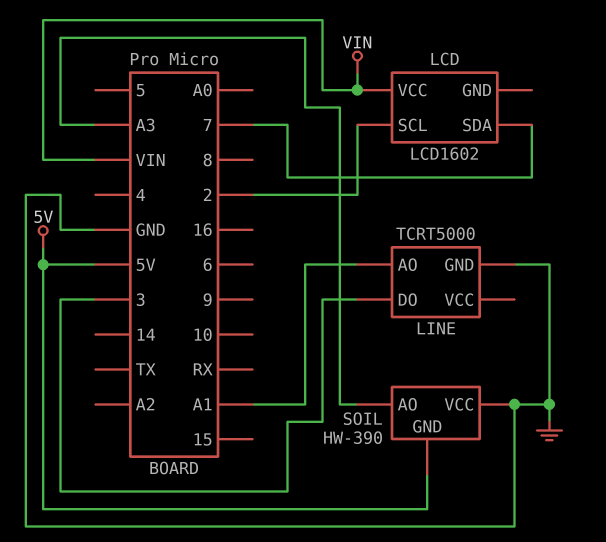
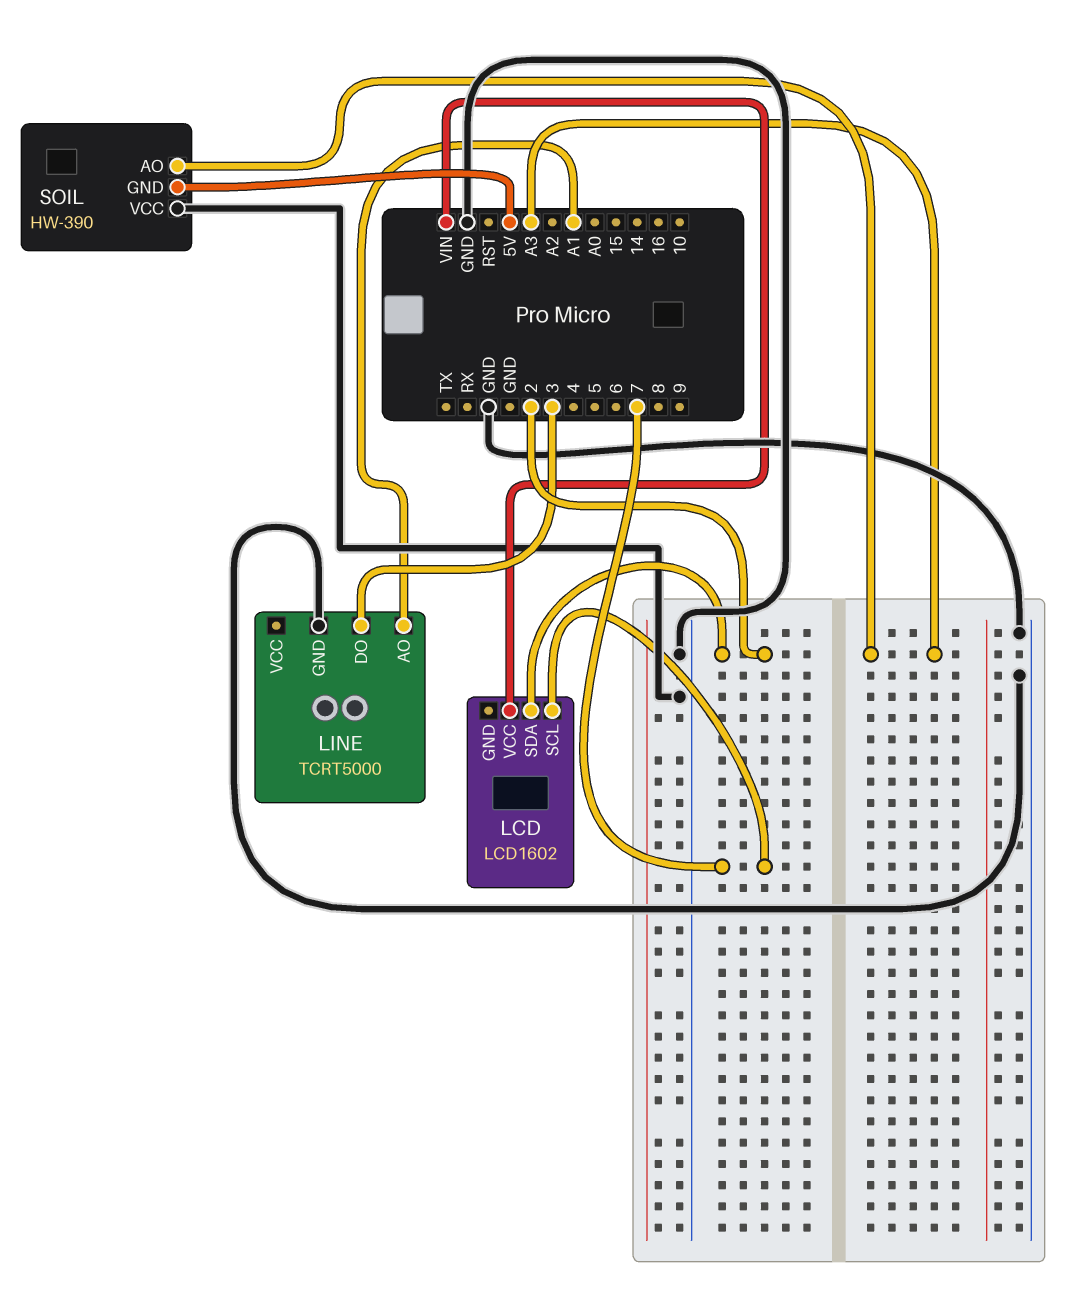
LCD pin SCL: 2 -> 7
LCD pin SDA: 7 -> 2

